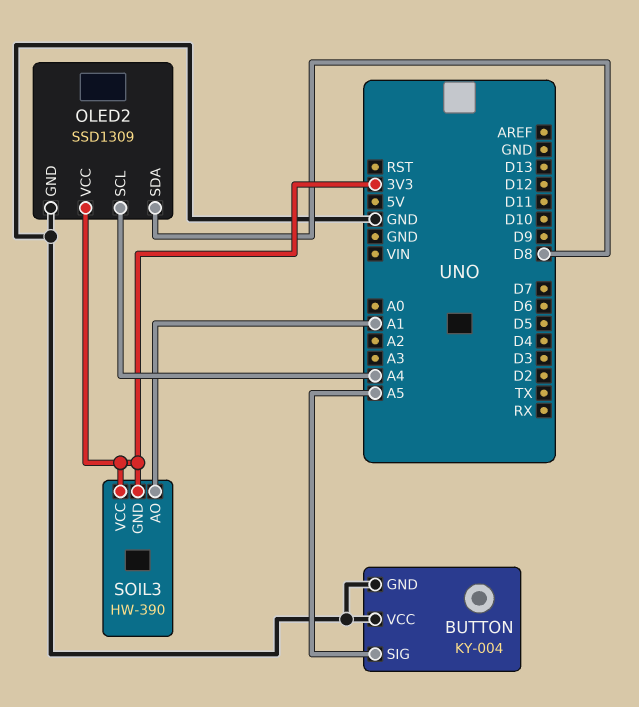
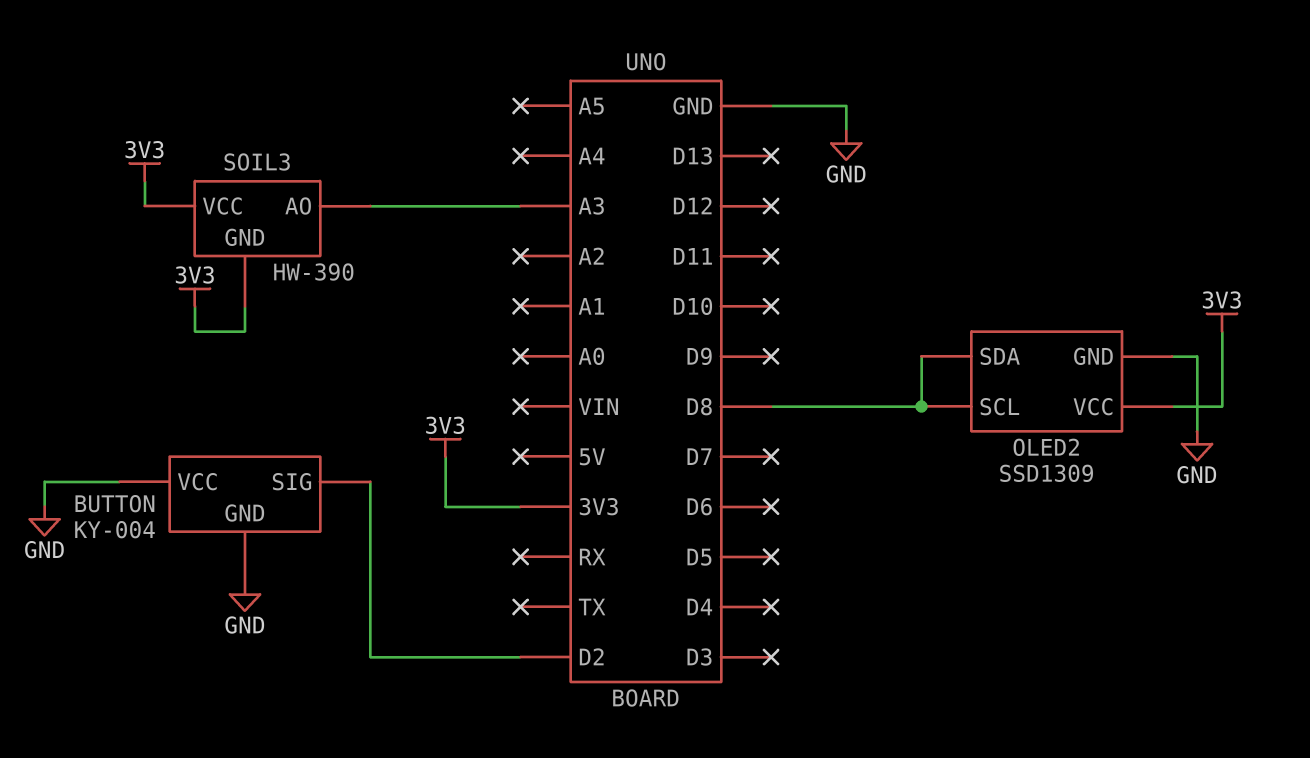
BUTTON pin SIG: A5 -> D2
OLED2 pin SCL: A4 -> D8
SOIL3 pin AO: A1 -> A3

